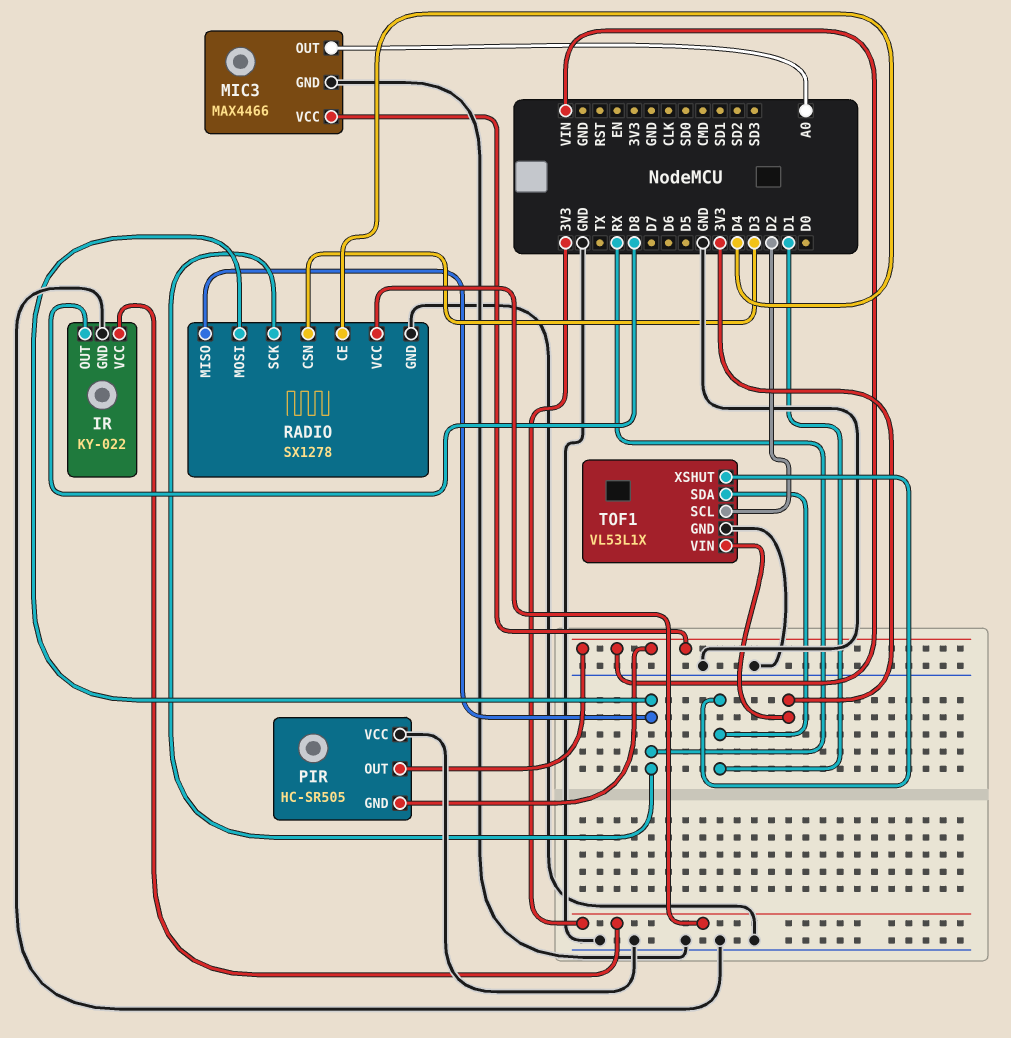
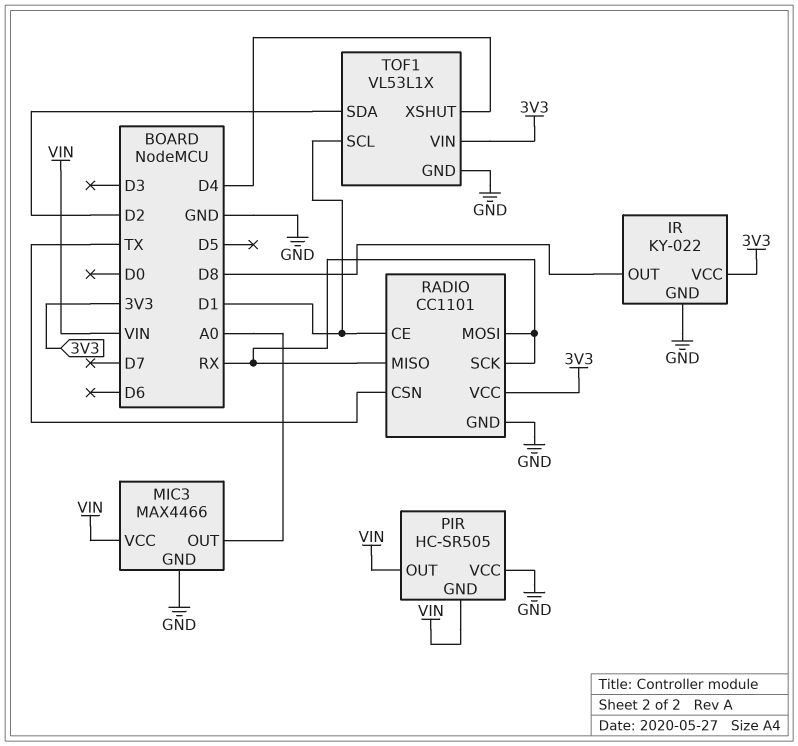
RADIO: SX1278 -> CC1101
RADIO pin CE: D4 -> D1
RADIO pin CSN: D3 -> TX
TOF1 pin SCL: D2 -> D1
TOF1 pin SDA: D1 -> D2
TOF1 pin XSHUT: D1 -> D4

